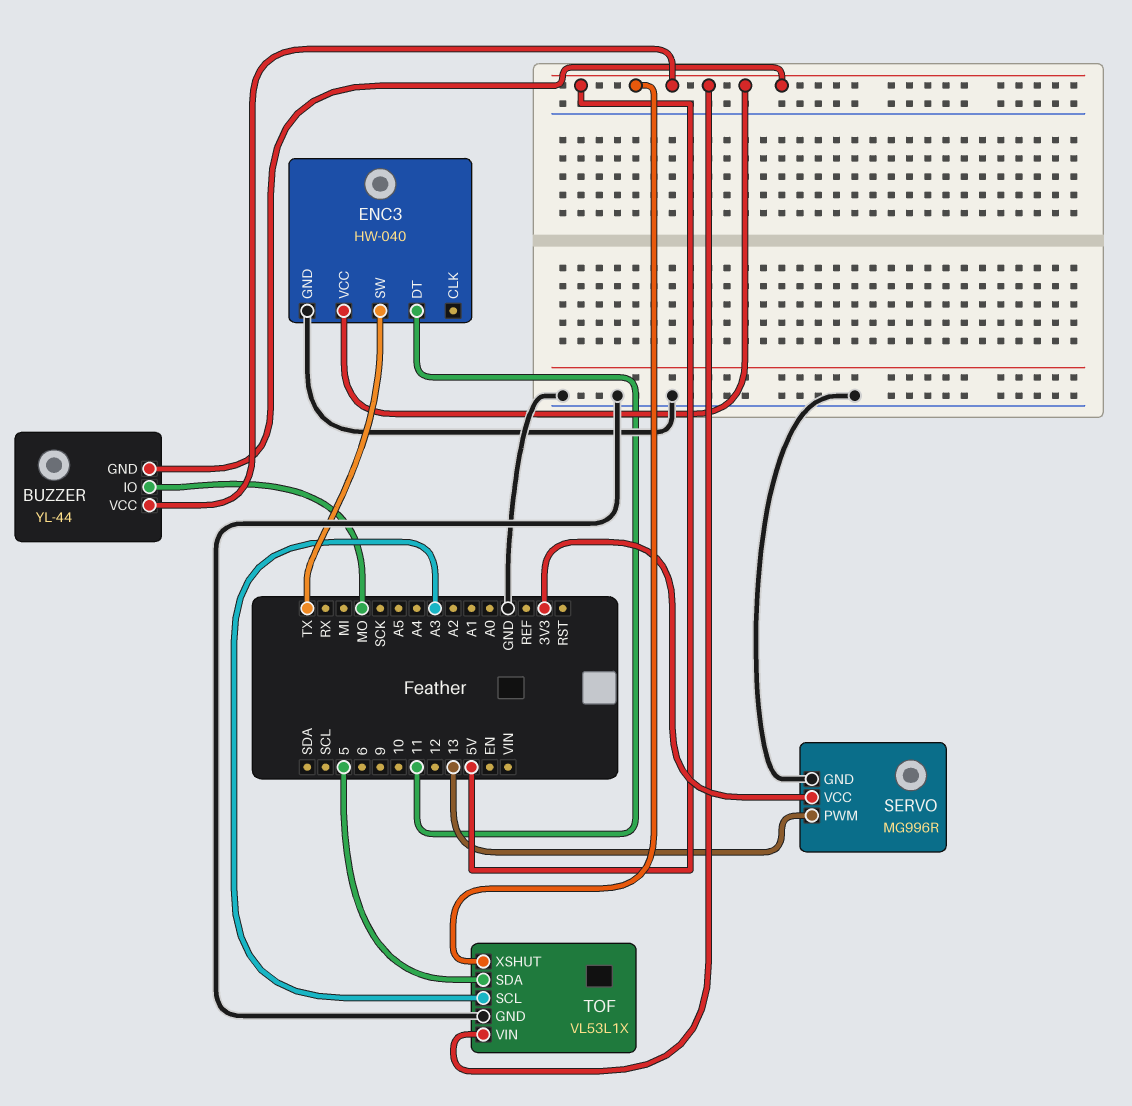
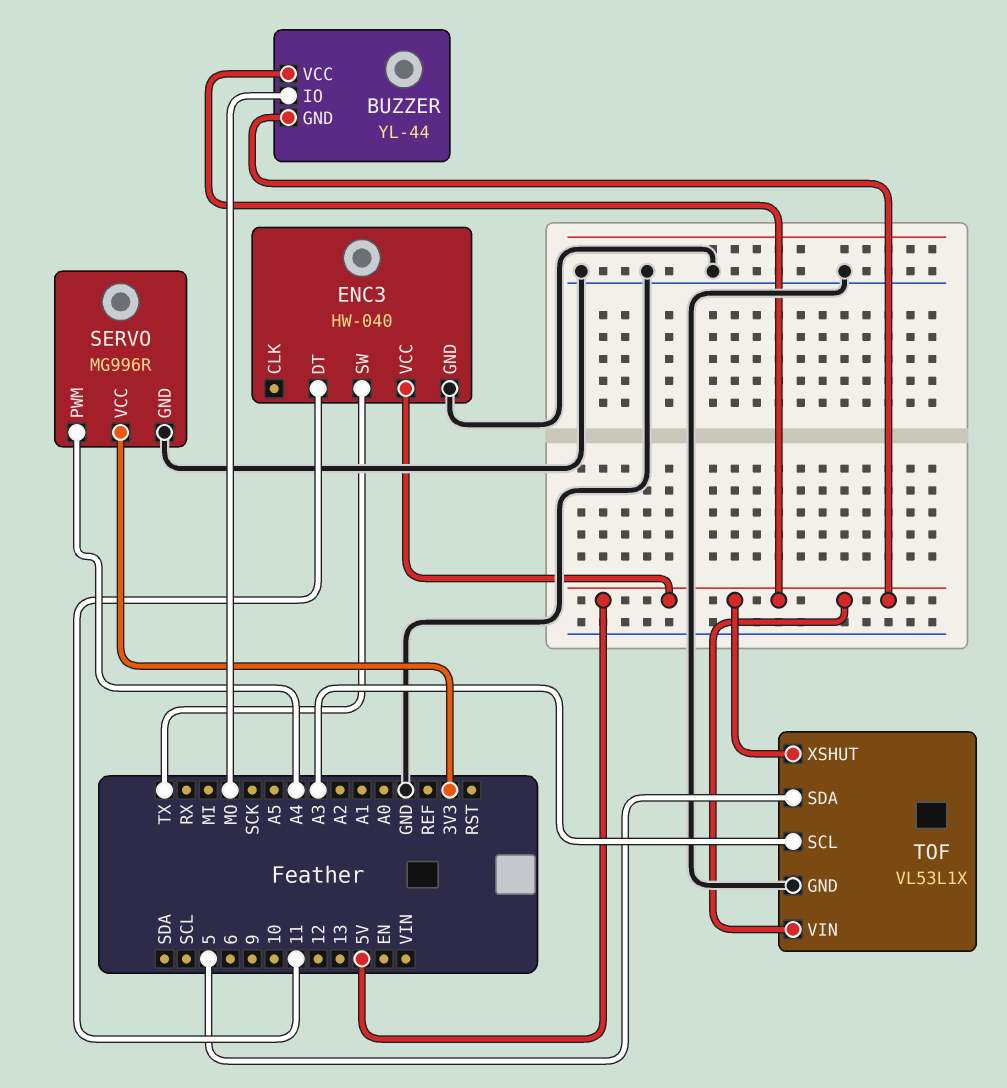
SERVO pin PWM: 13 -> A4

